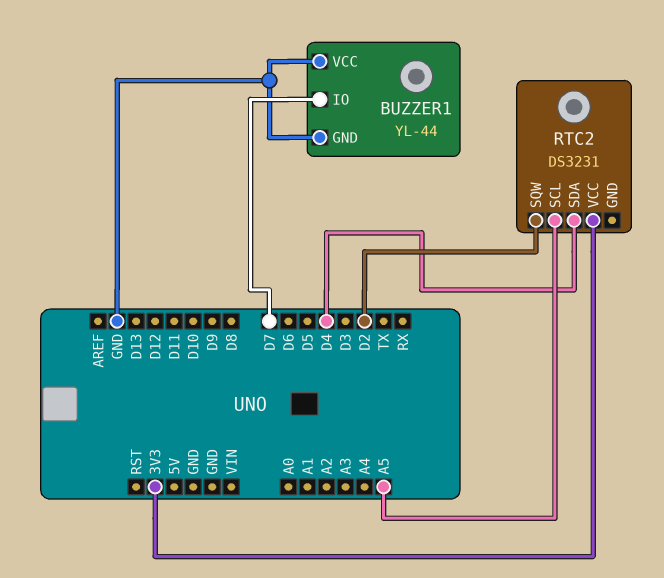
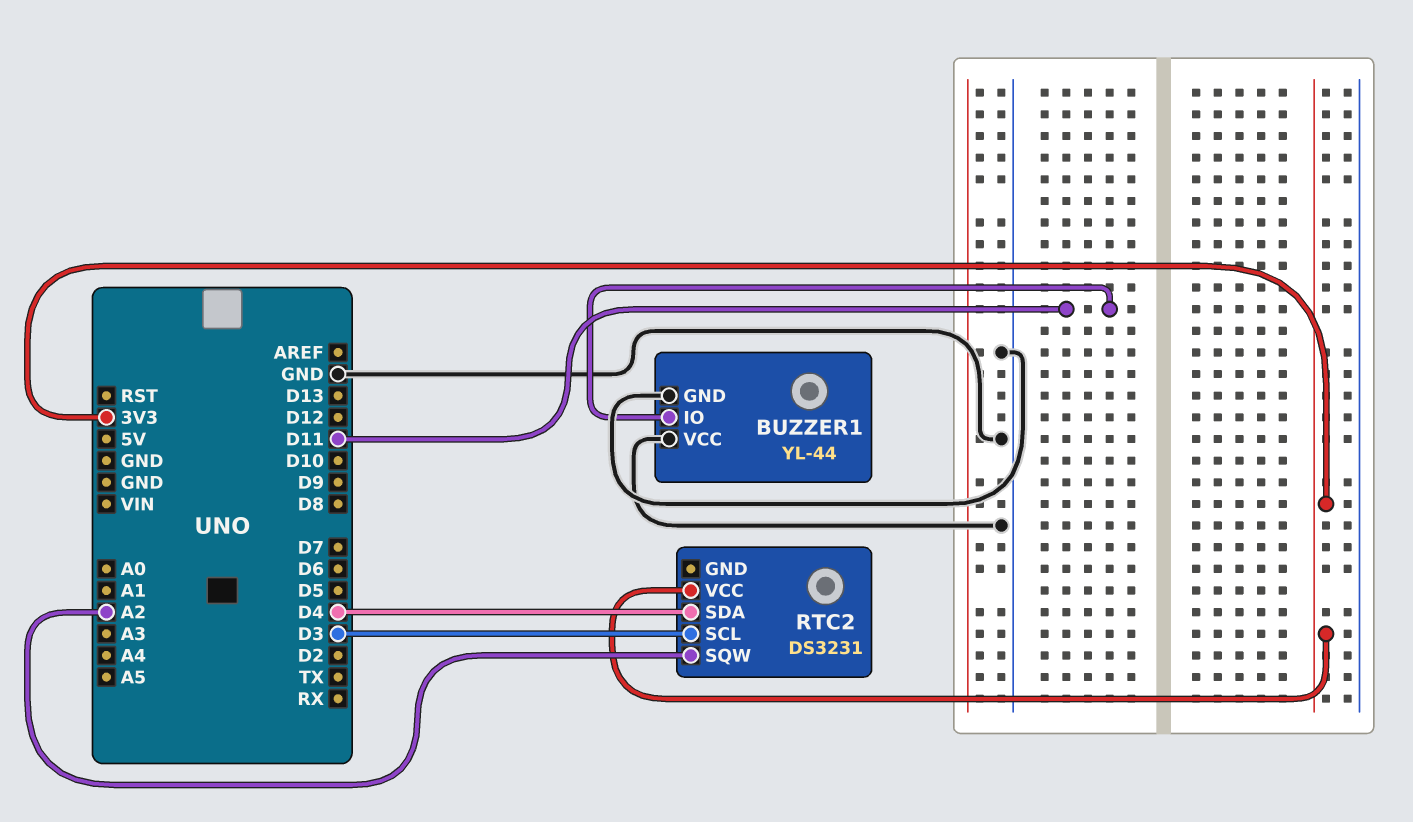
BUZZER1 pin IO: D7 -> D11
RTC2 pin SCL: A5 -> D3
RTC2 pin SQW: D2 -> A2

